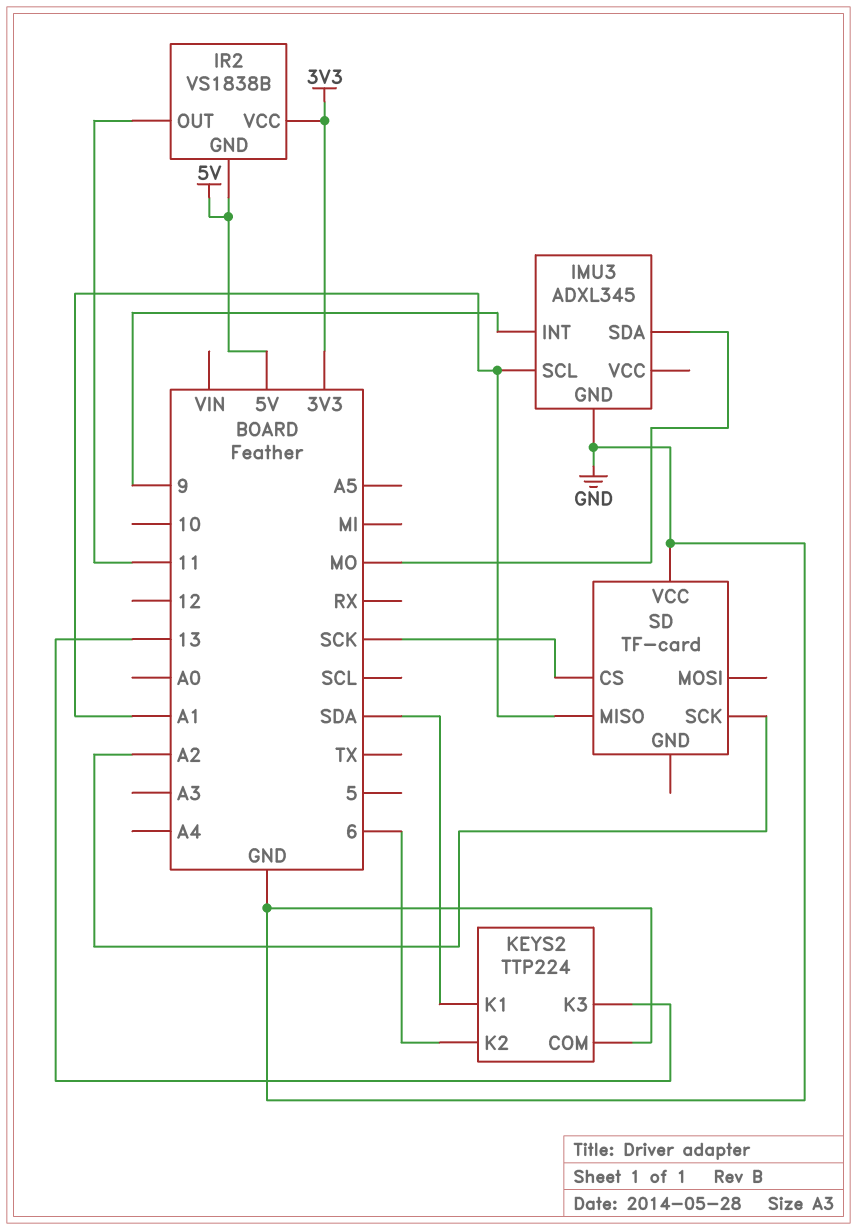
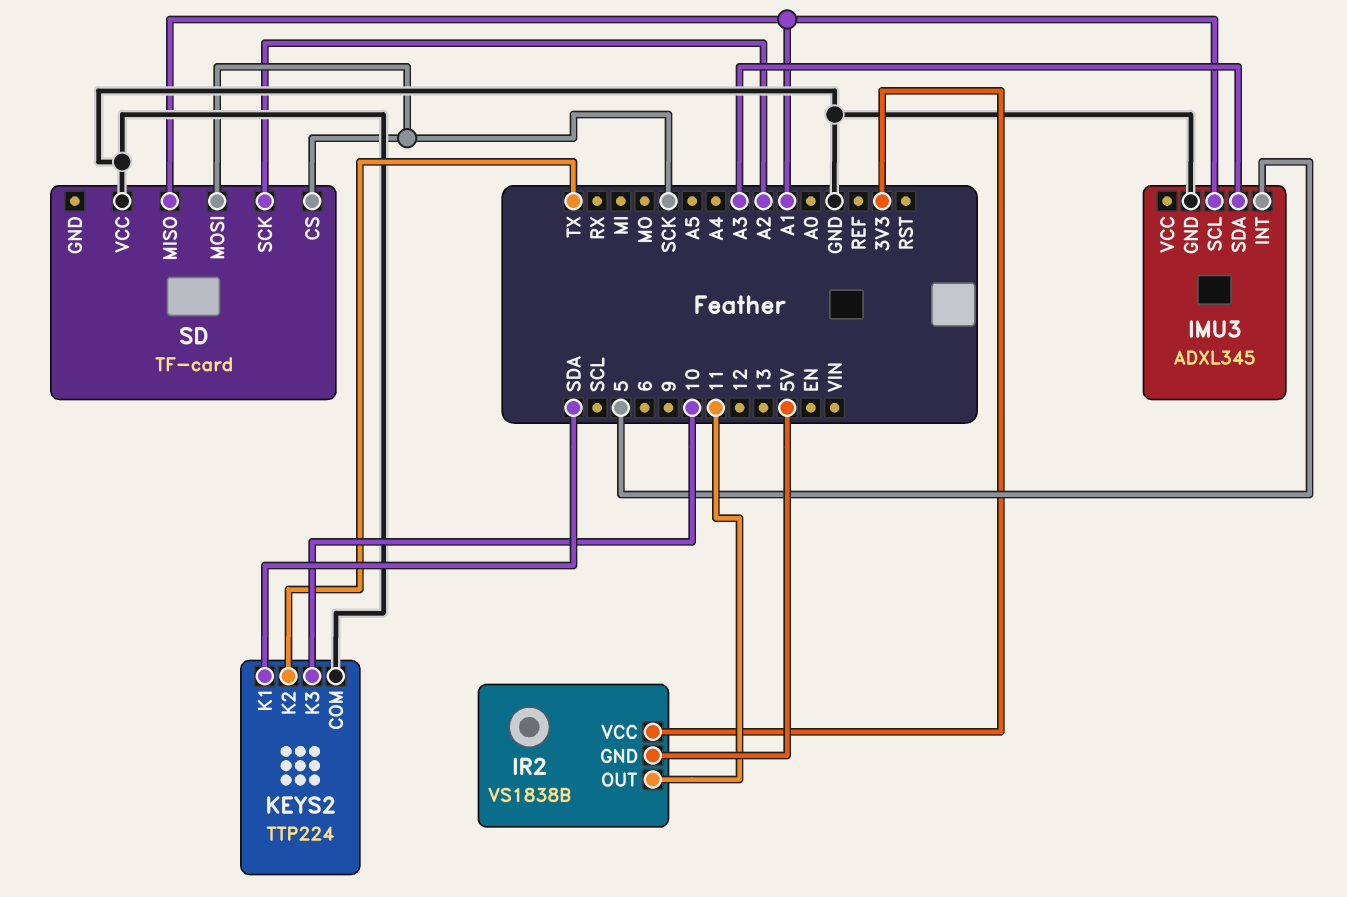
IMU3 pin INT: 9 -> 5
IMU3 pin SDA: MO -> A3
KEYS2 pin K2: 6 -> TX
KEYS2 pin K3: 13 -> 10
SD pin MOSI: none -> SCK

